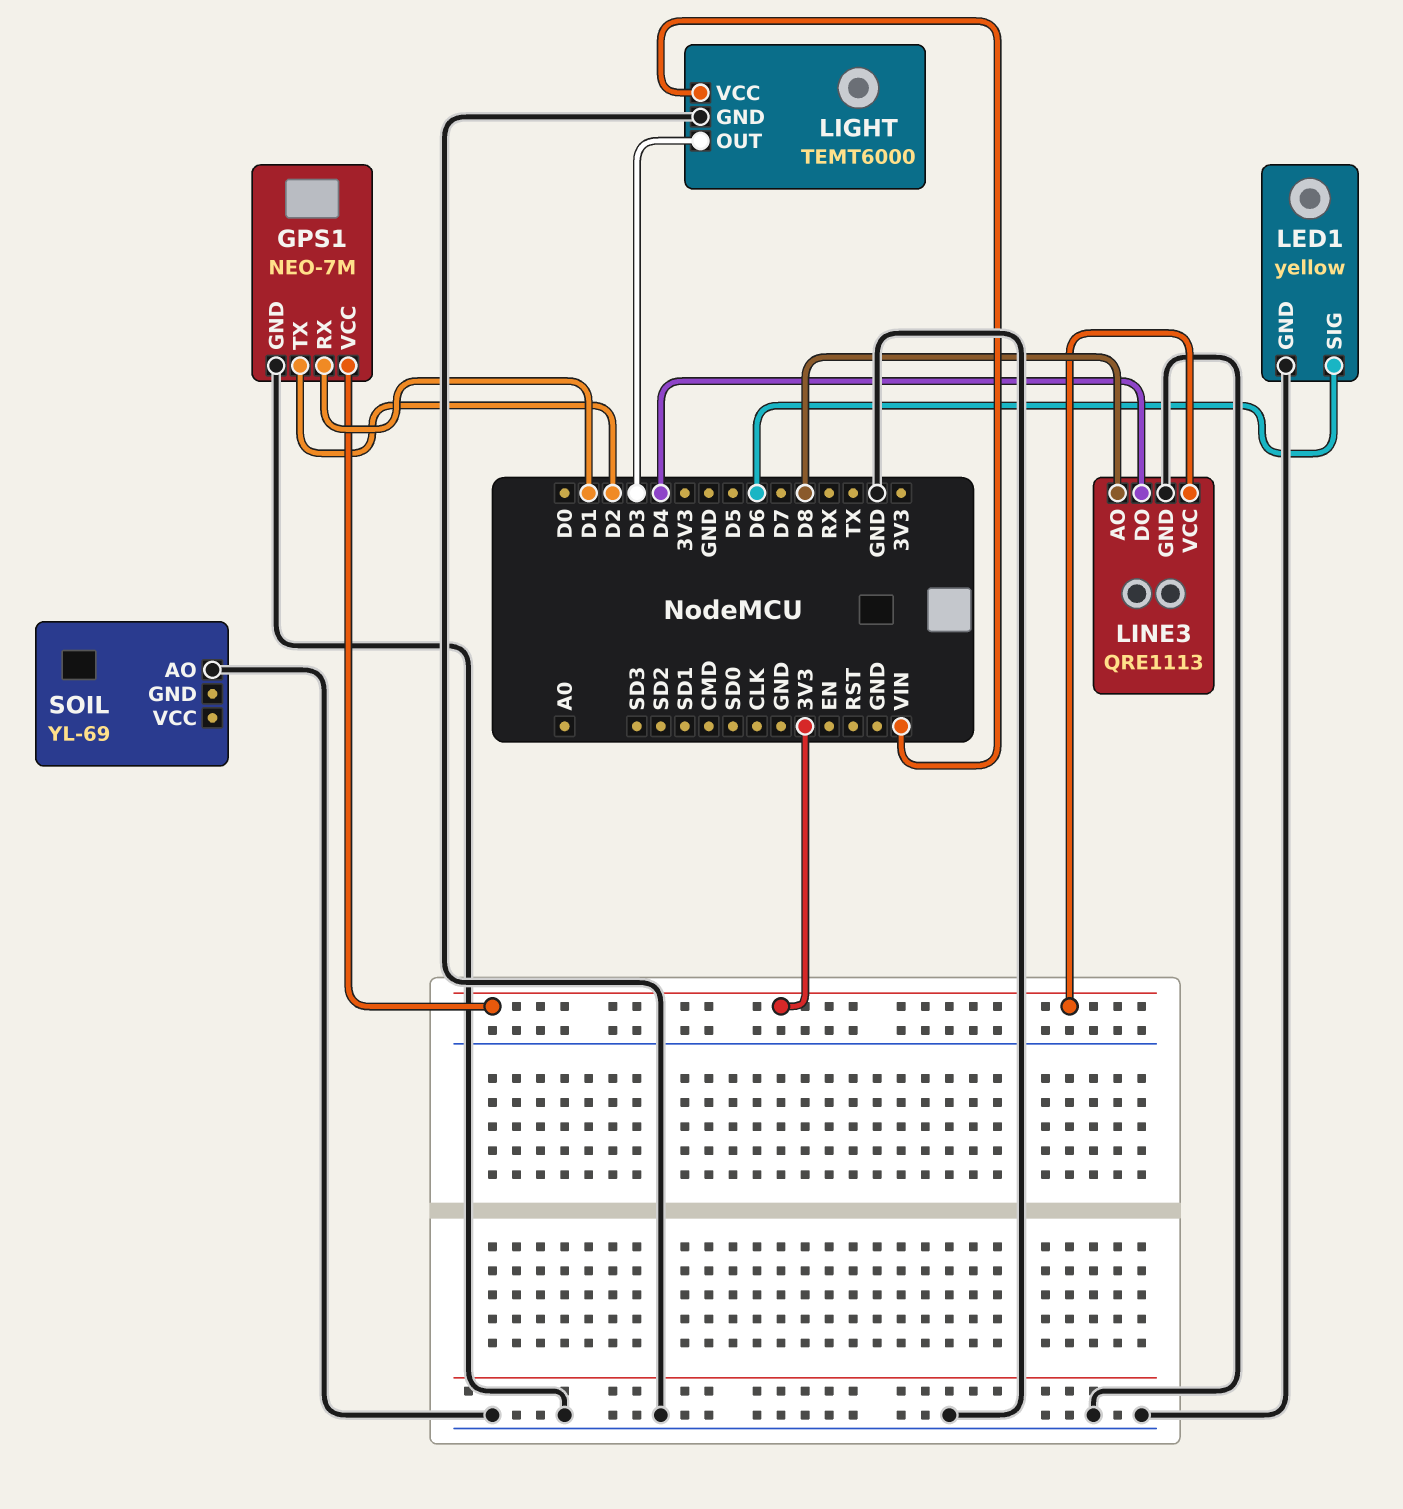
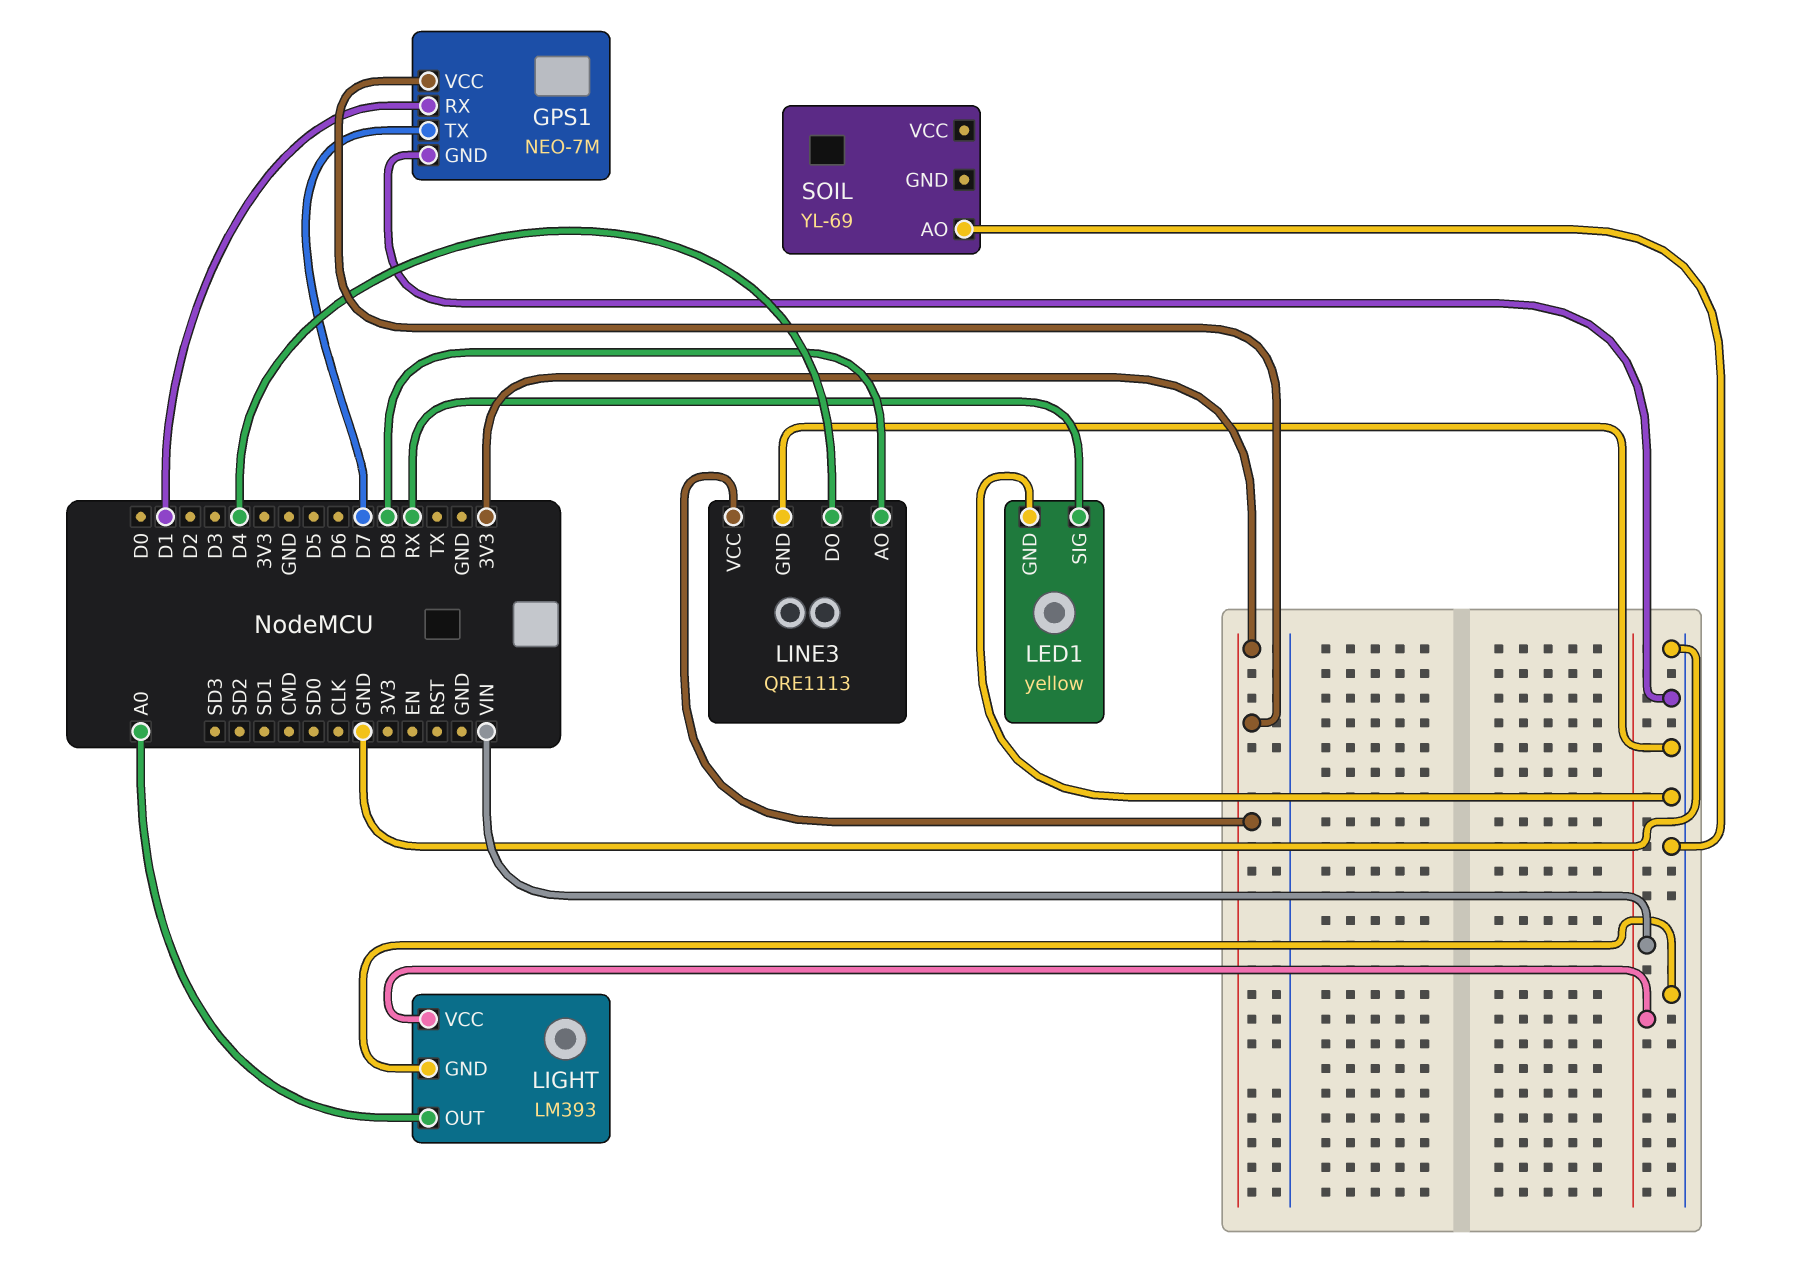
GPS1 pin TX: D2 -> D7
LED1 pin SIG: D6 -> RX
LIGHT: TEMT6000 -> LM393
LIGHT pin OUT: D3 -> A0

